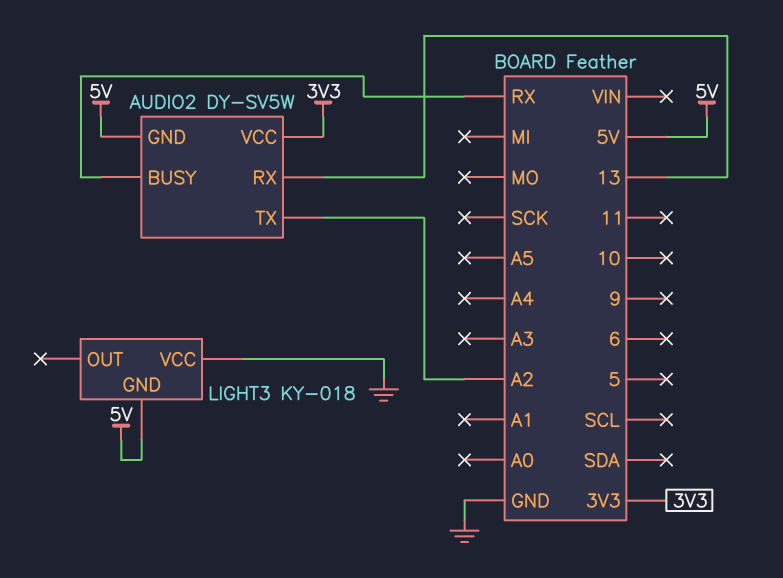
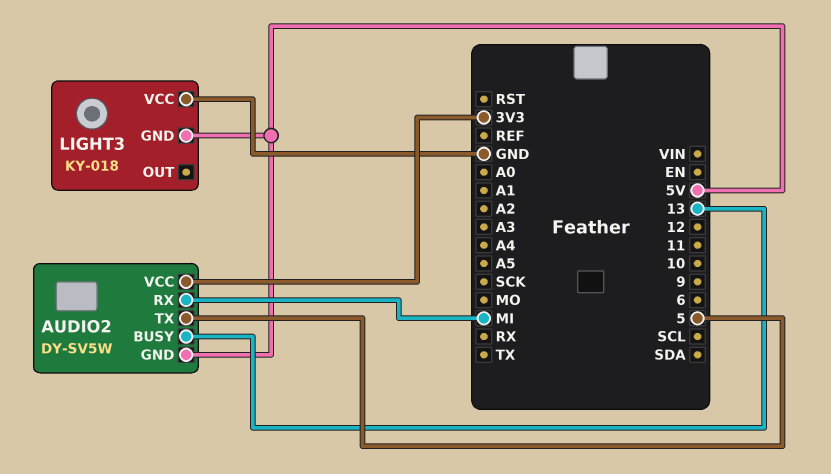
AUDIO2 pin BUSY: RX -> 13
AUDIO2 pin RX: 13 -> MI
AUDIO2 pin TX: A2 -> 5

